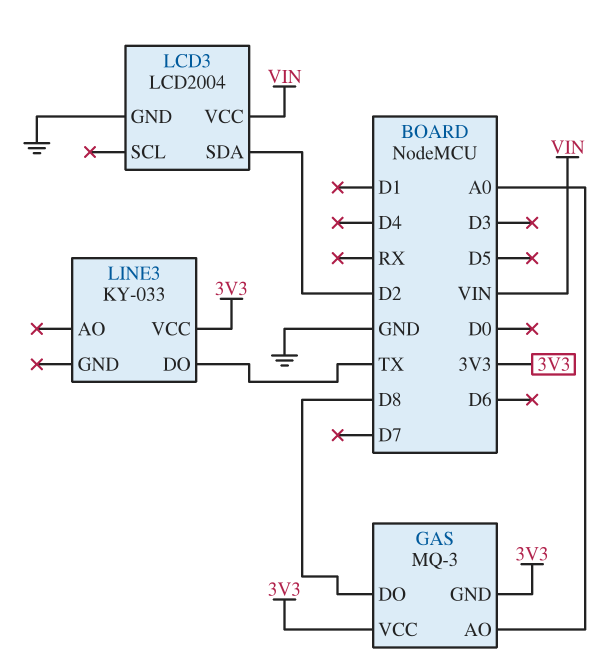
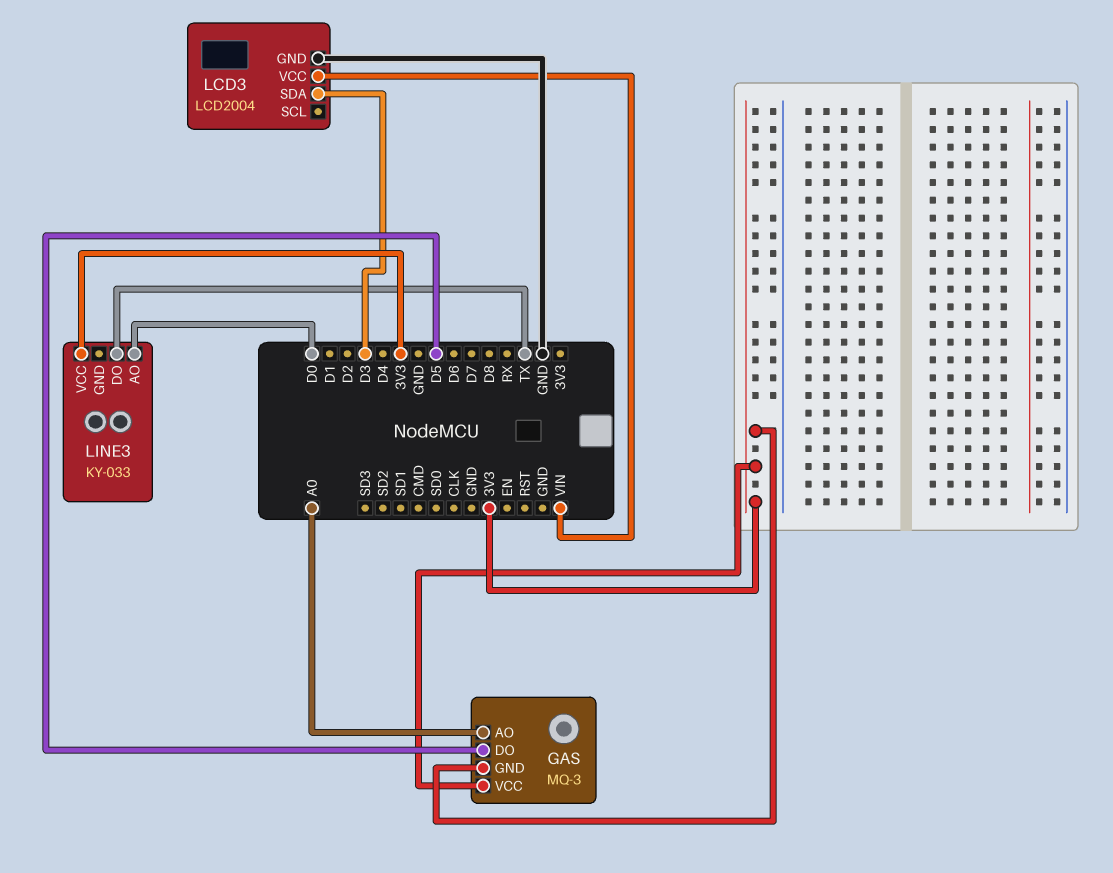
GAS pin DO: D8 -> D5
LCD3 pin SDA: D2 -> D3
LINE3 pin AO: none -> D0

